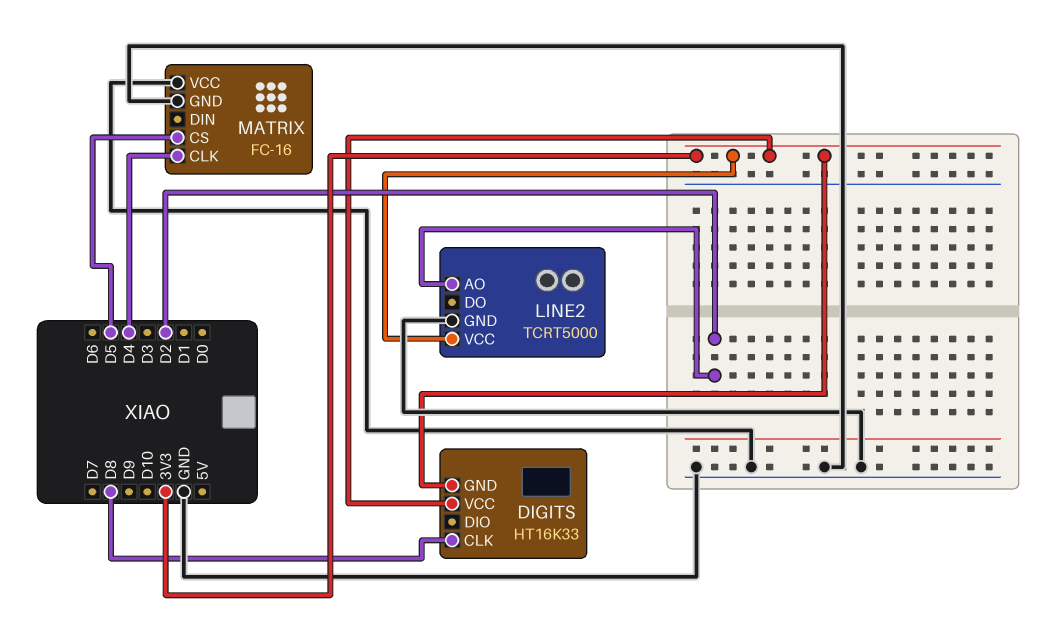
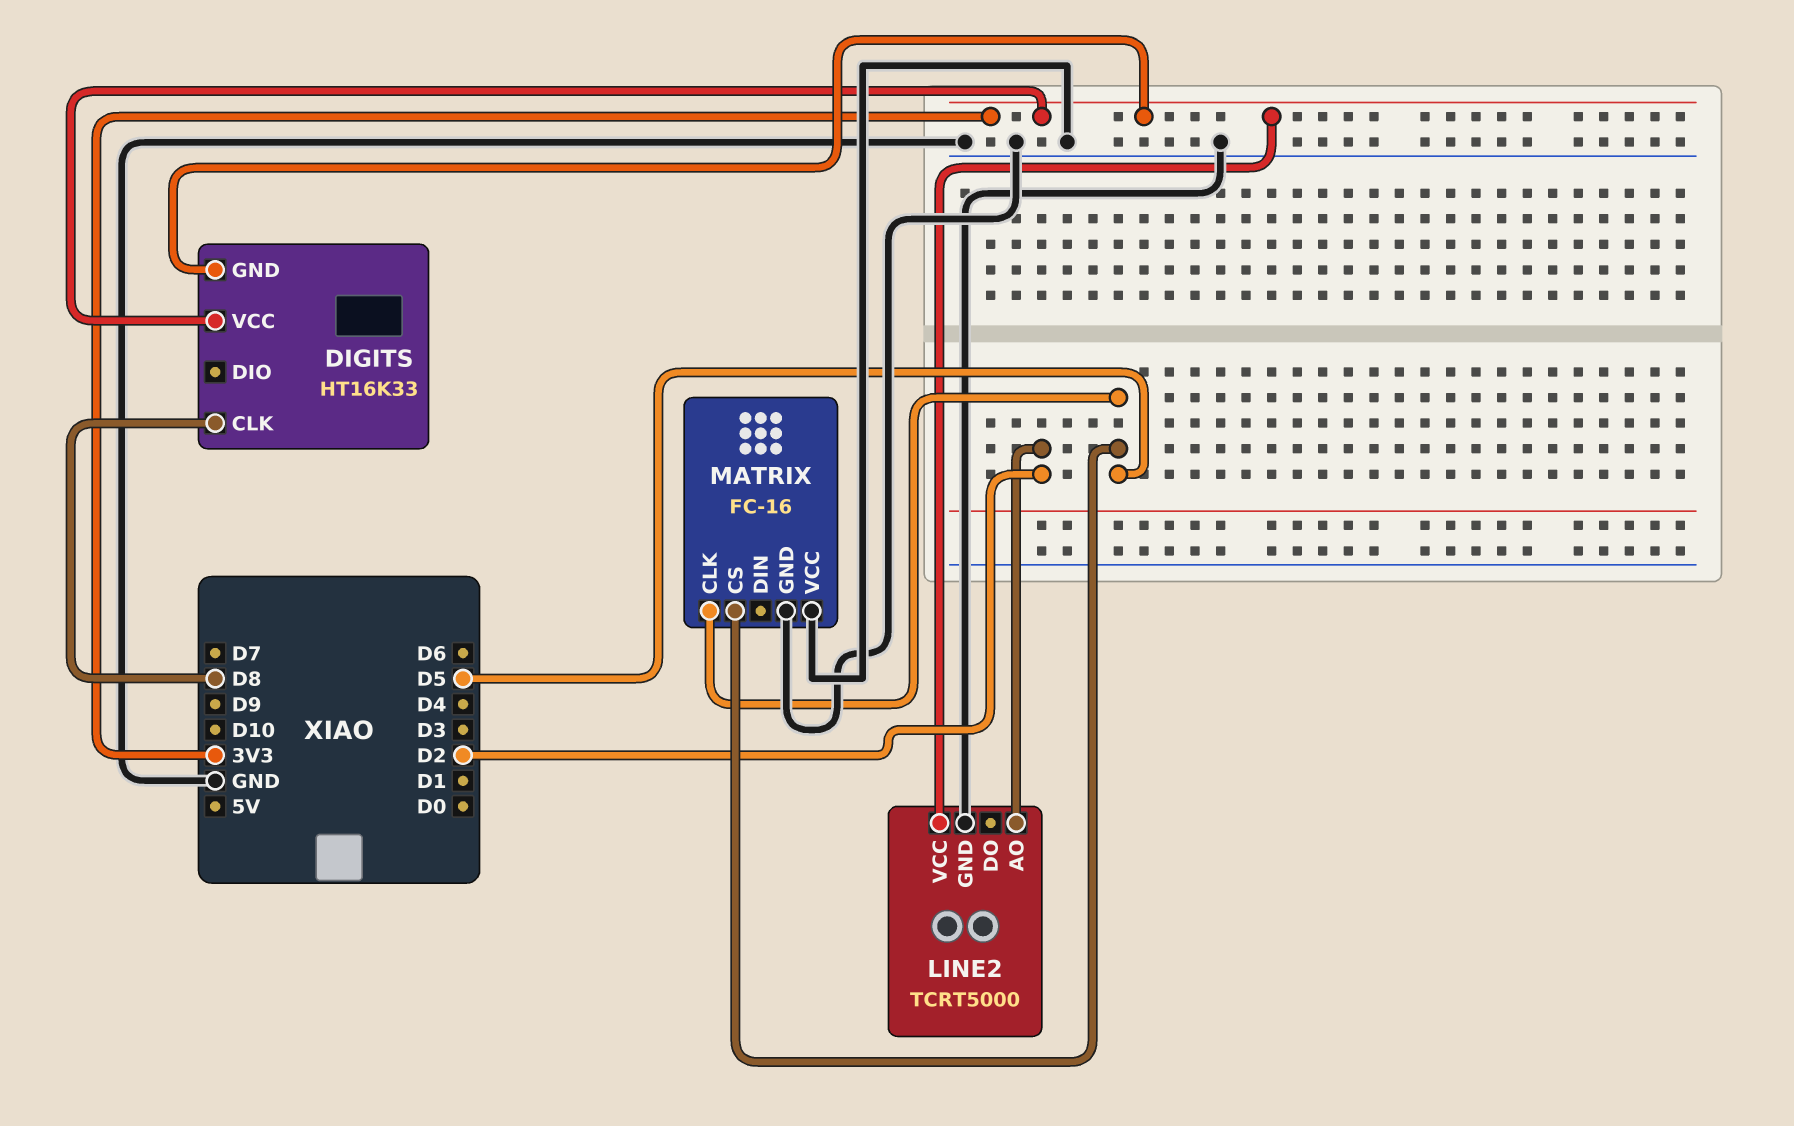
MATRIX pin CLK: D4 -> D5

